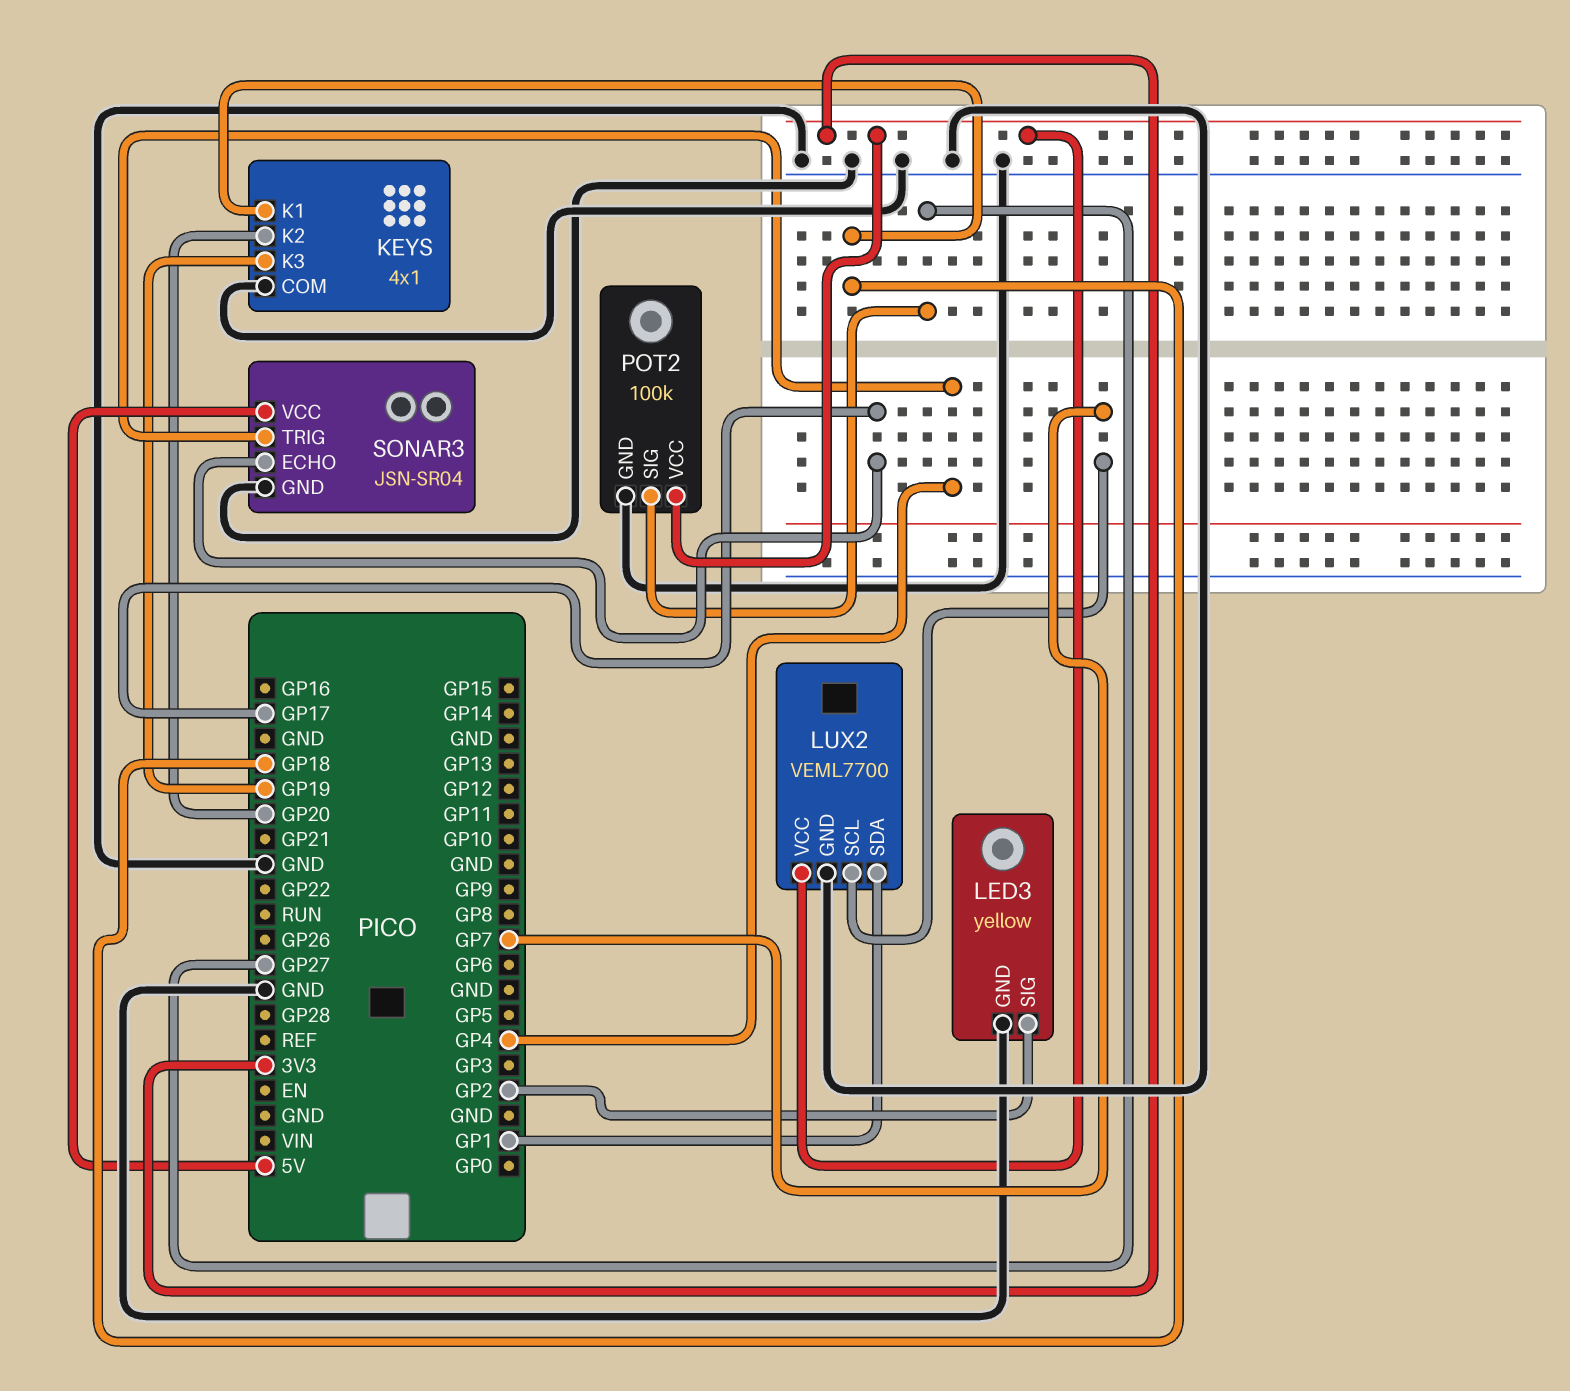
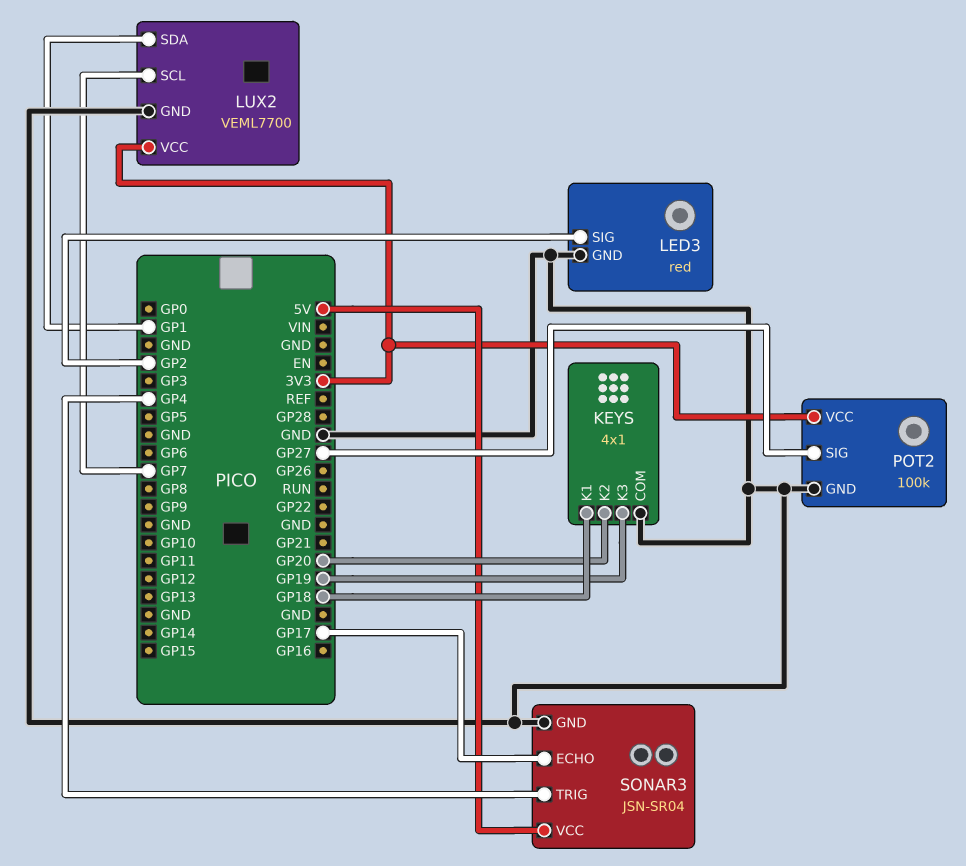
LED3: yellow -> red

